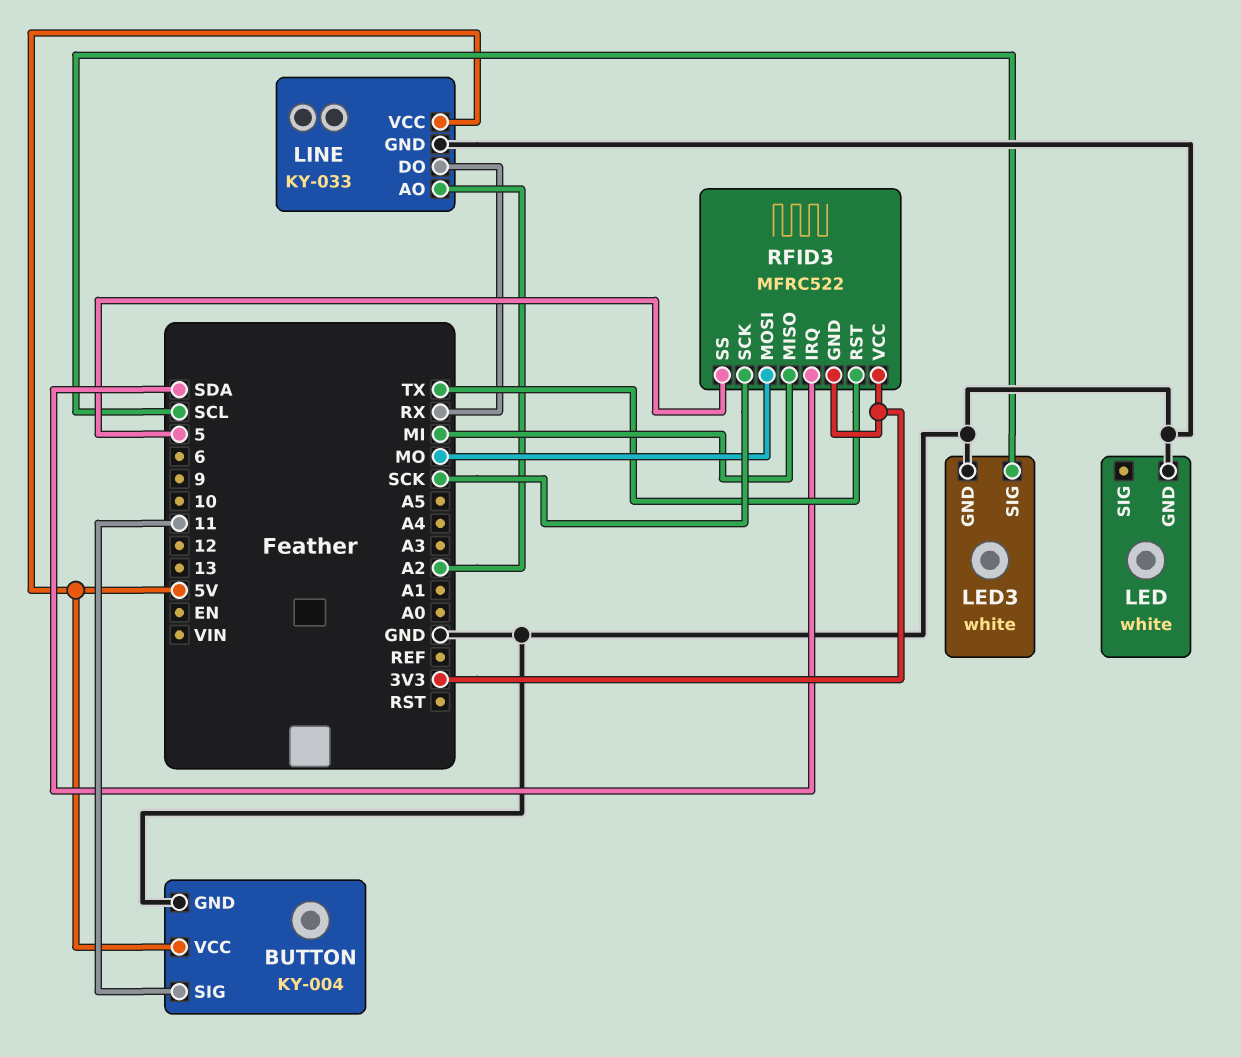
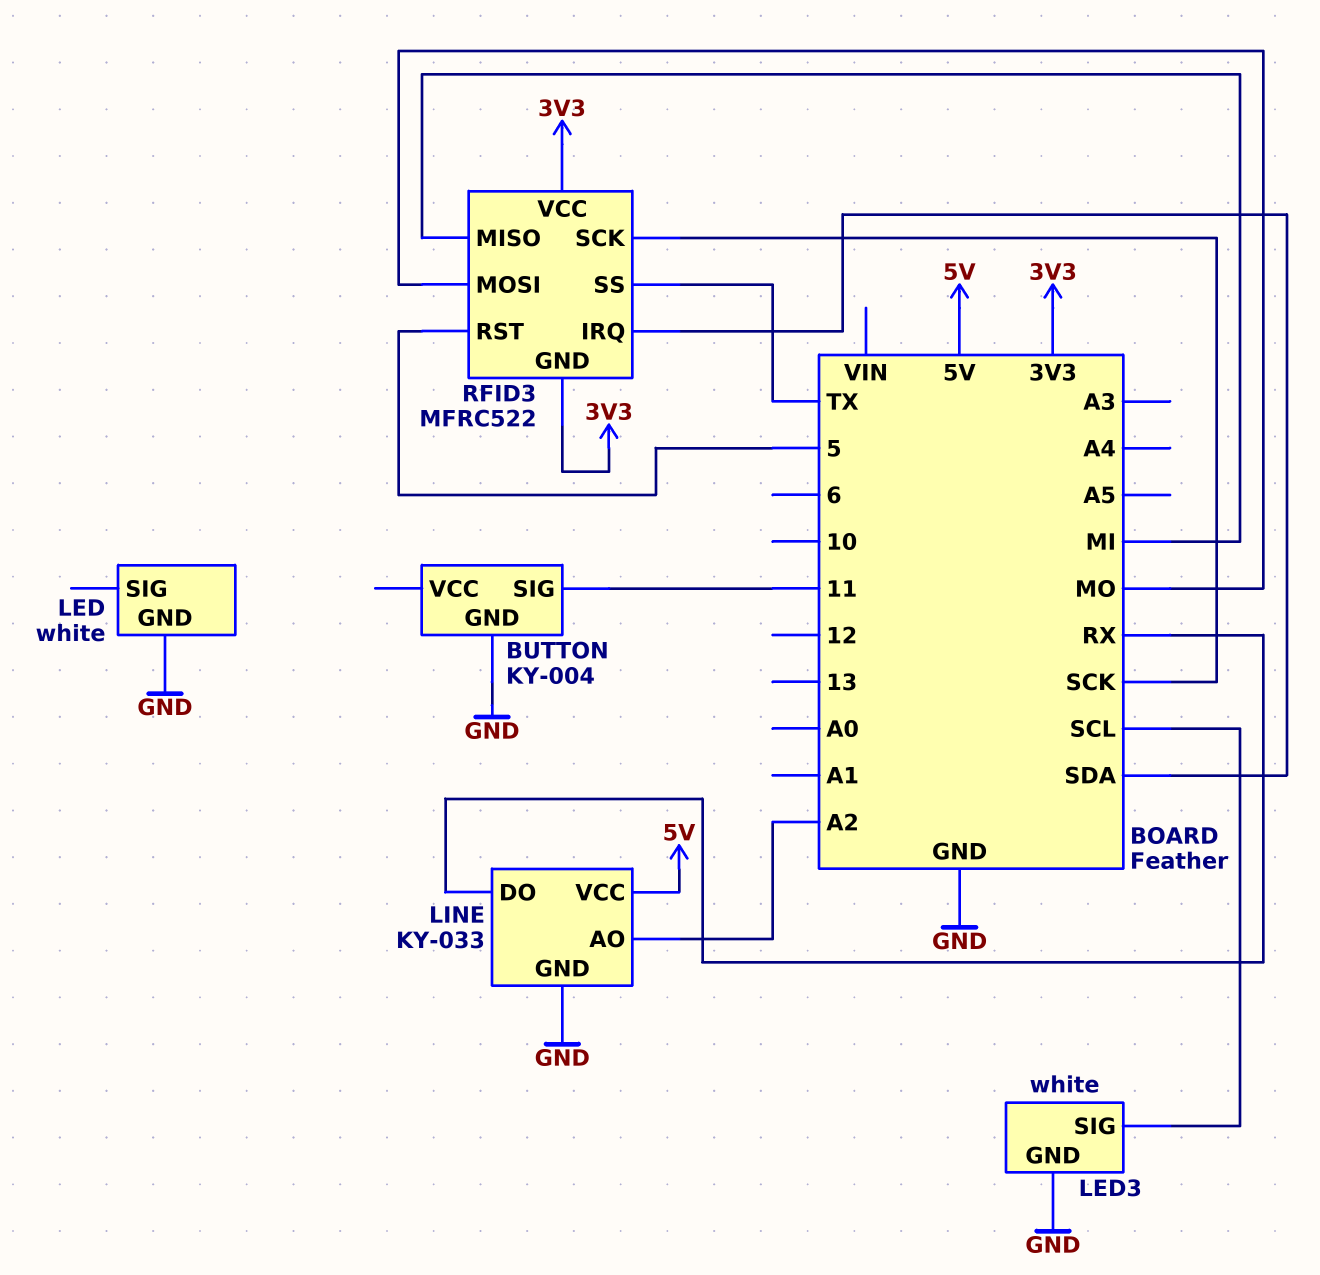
BUTTON pin VCC: 5V -> none
RFID3 pin RST: TX -> 5
RFID3 pin SS: 5 -> TX

